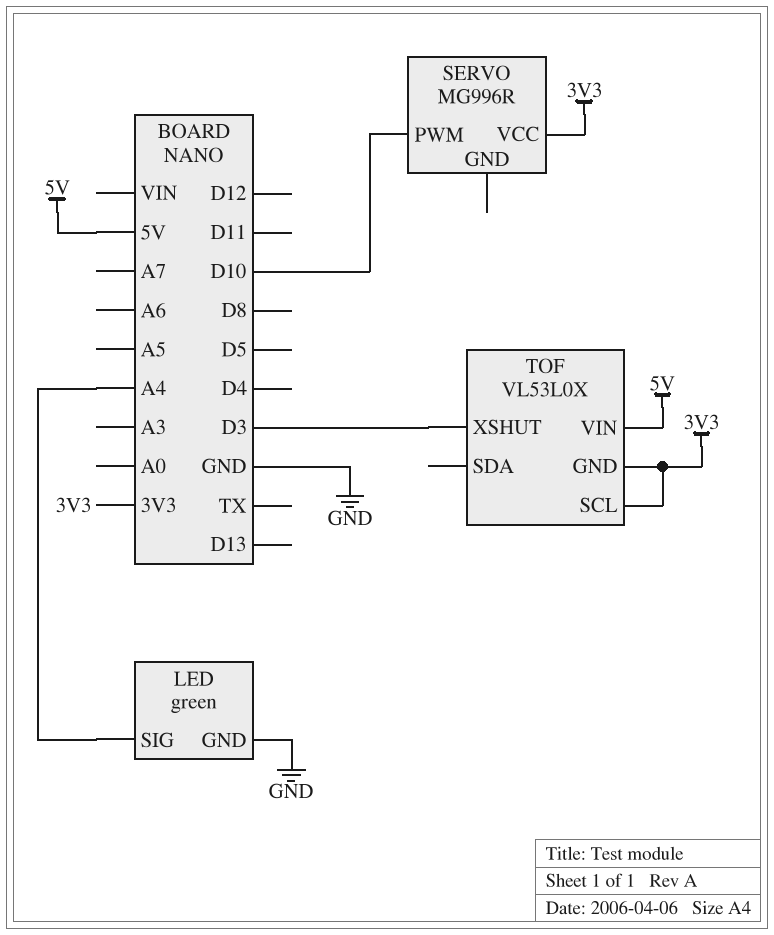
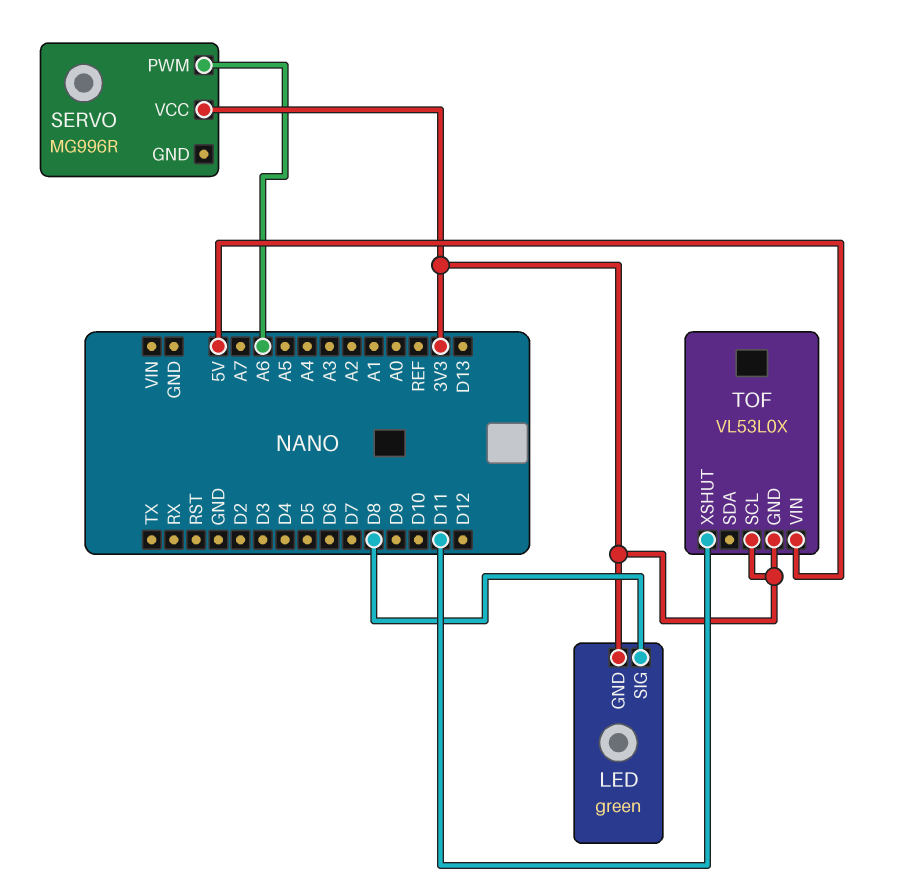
LED pin GND: GND -> 3V3
LED pin SIG: A4 -> D8
SERVO pin PWM: D10 -> A6
TOF pin XSHUT: D3 -> D11

